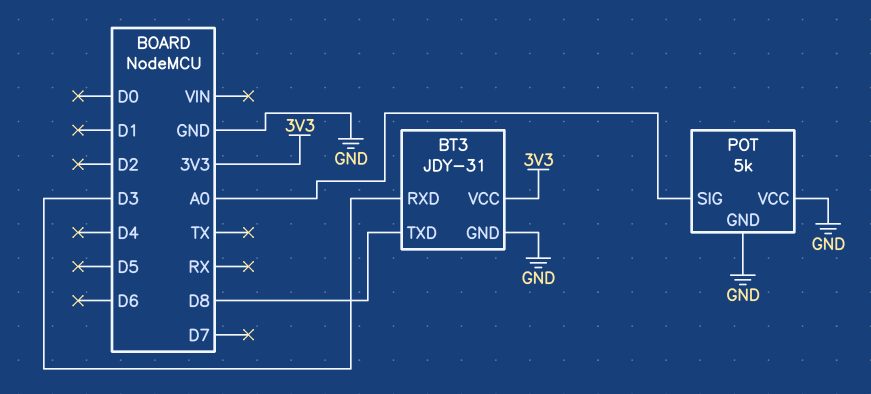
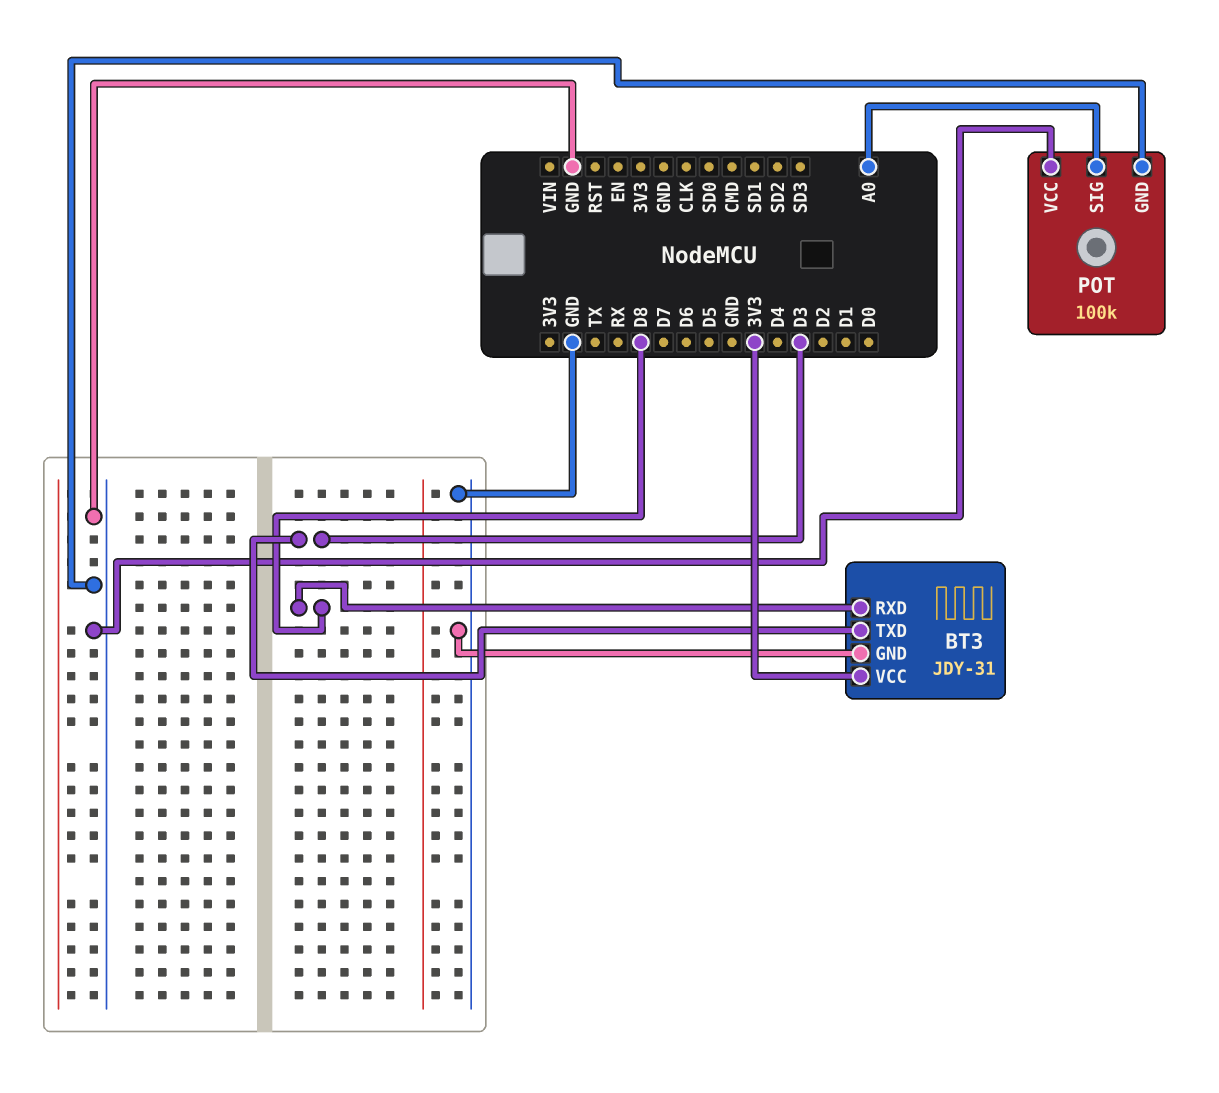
BT3 pin RXD: D3 -> D8
BT3 pin TXD: D8 -> D3
POT: 5k -> 100k

